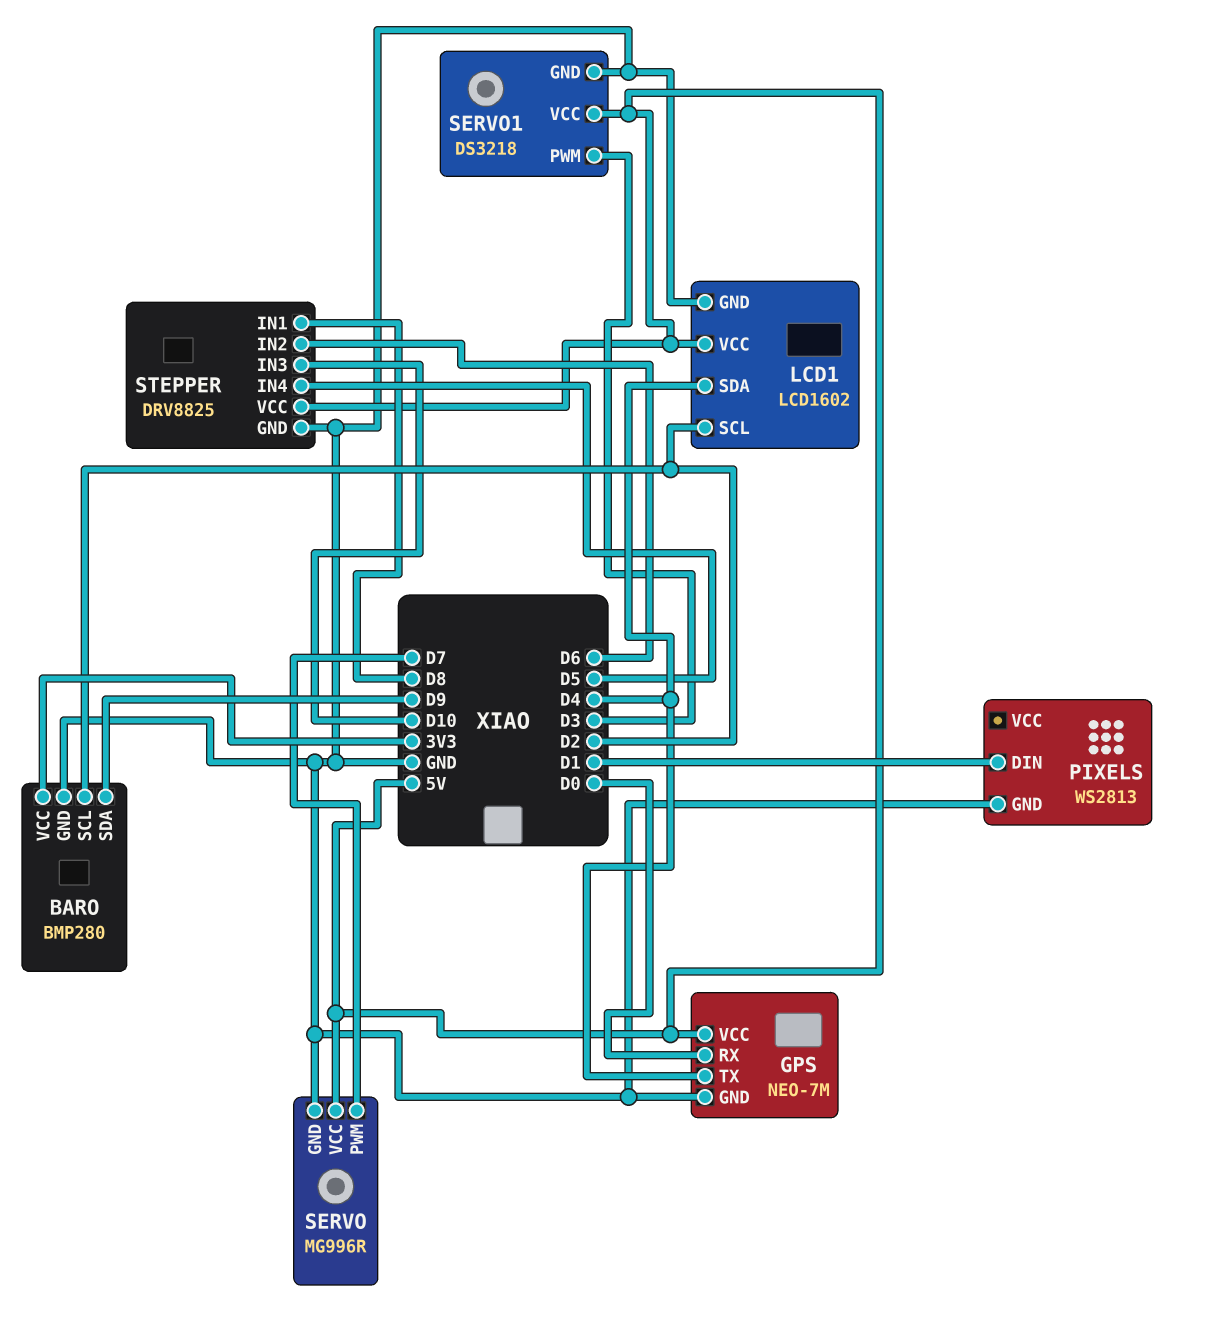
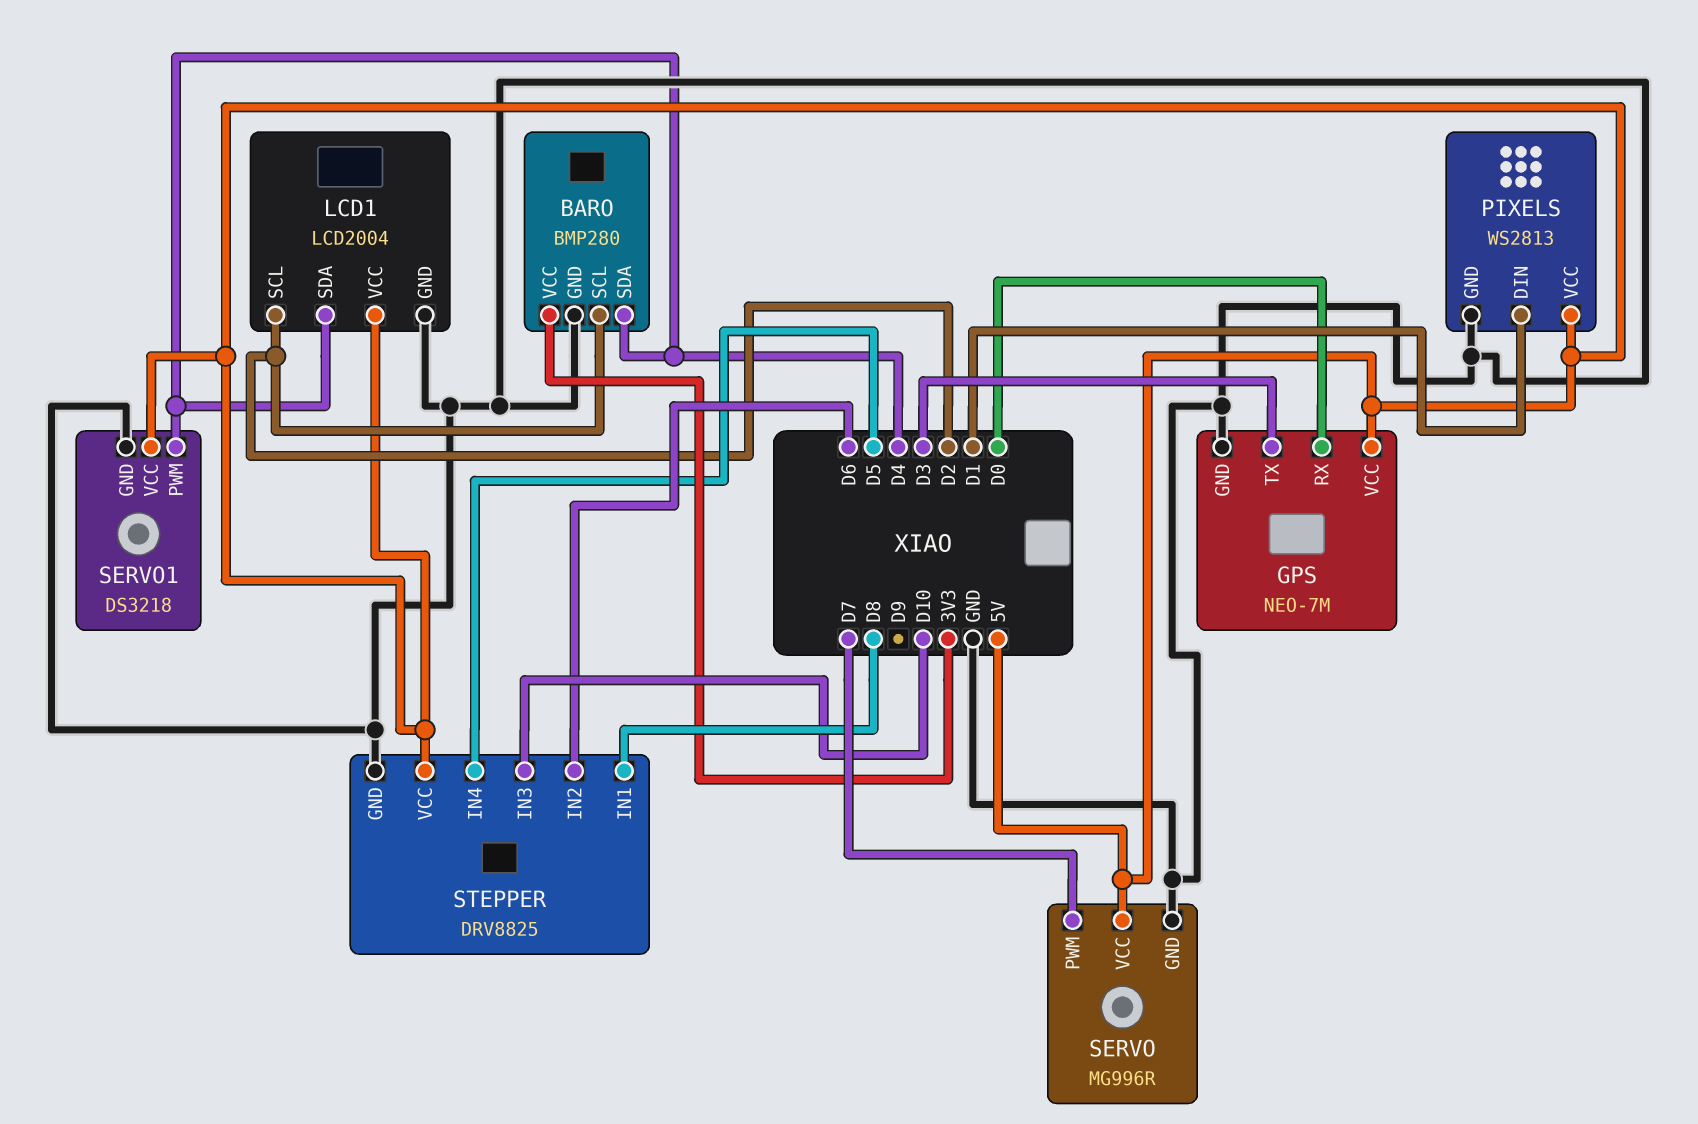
BARO pin SDA: D9 -> D4
GPS pin TX: D4 -> D3
LCD1: LCD1602 -> LCD2004
PIXELS pin VCC: none -> 5V
SERVO1 pin PWM: D3 -> D4

